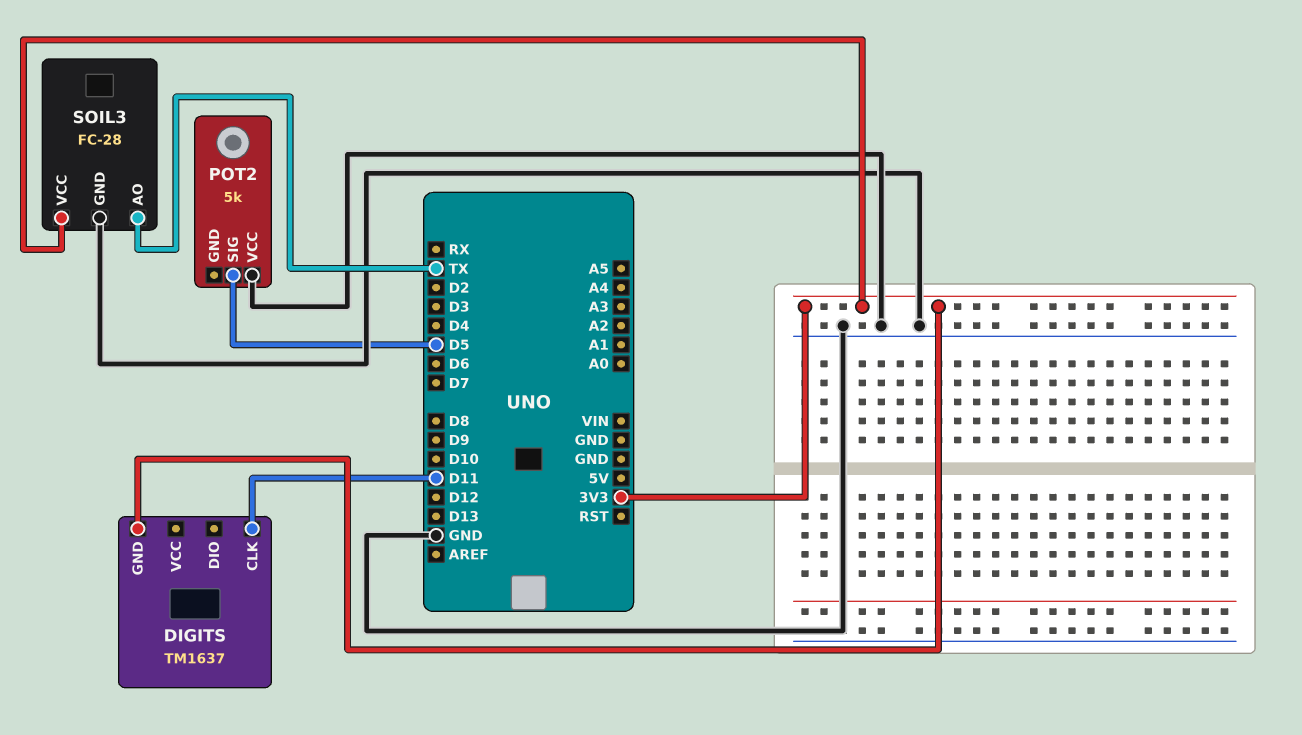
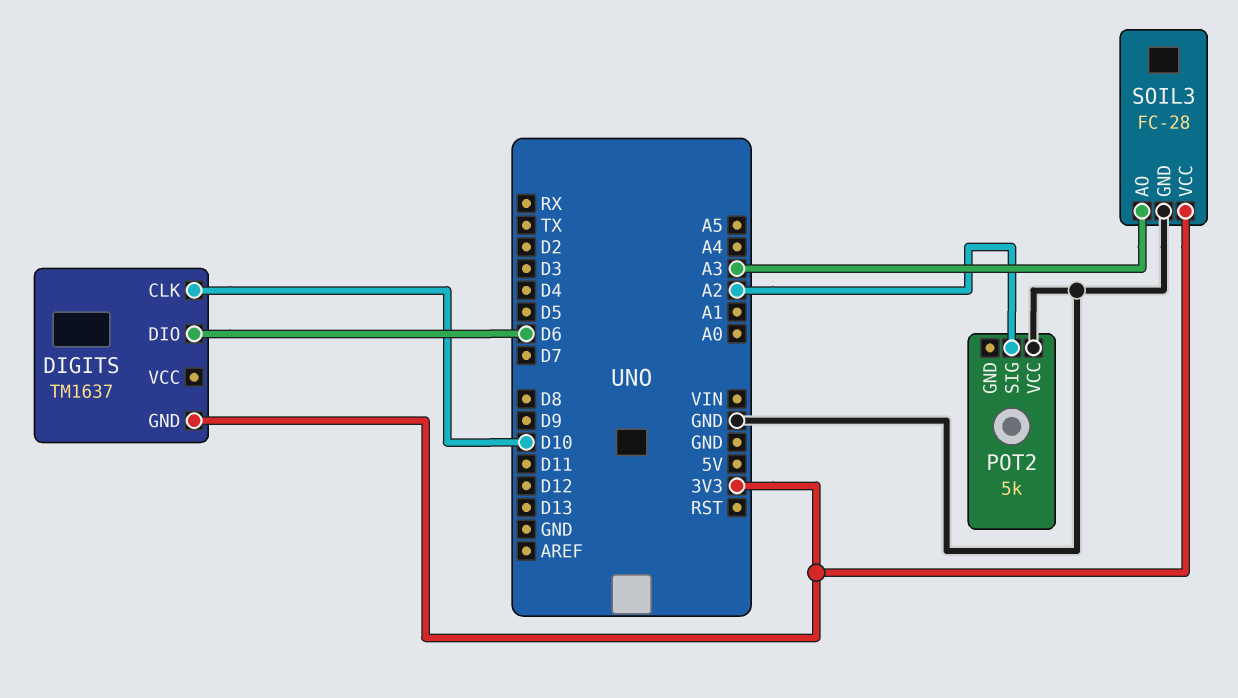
DIGITS pin CLK: D11 -> D10
DIGITS pin DIO: none -> D6
POT2 pin SIG: D5 -> A2
SOIL3 pin AO: TX -> A3

